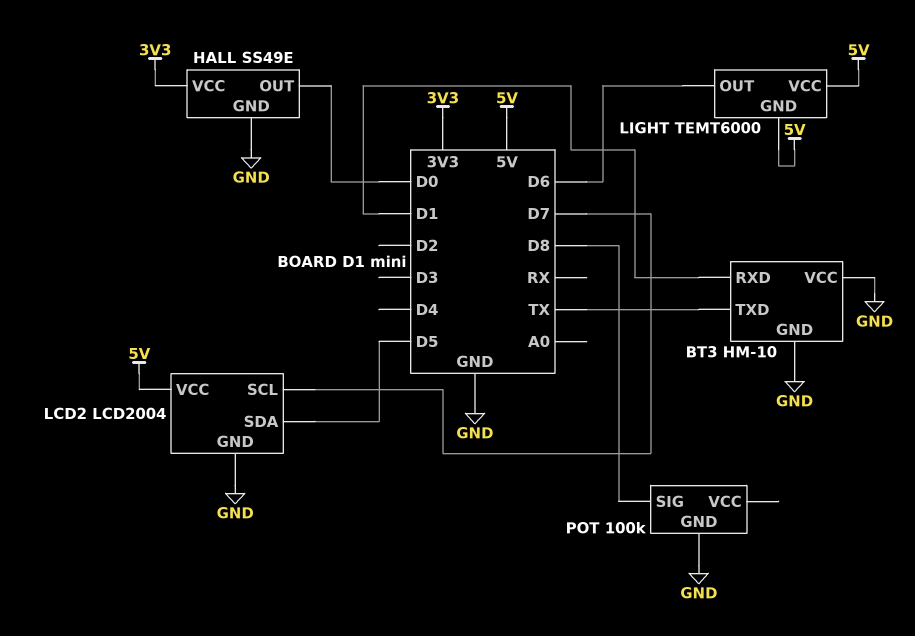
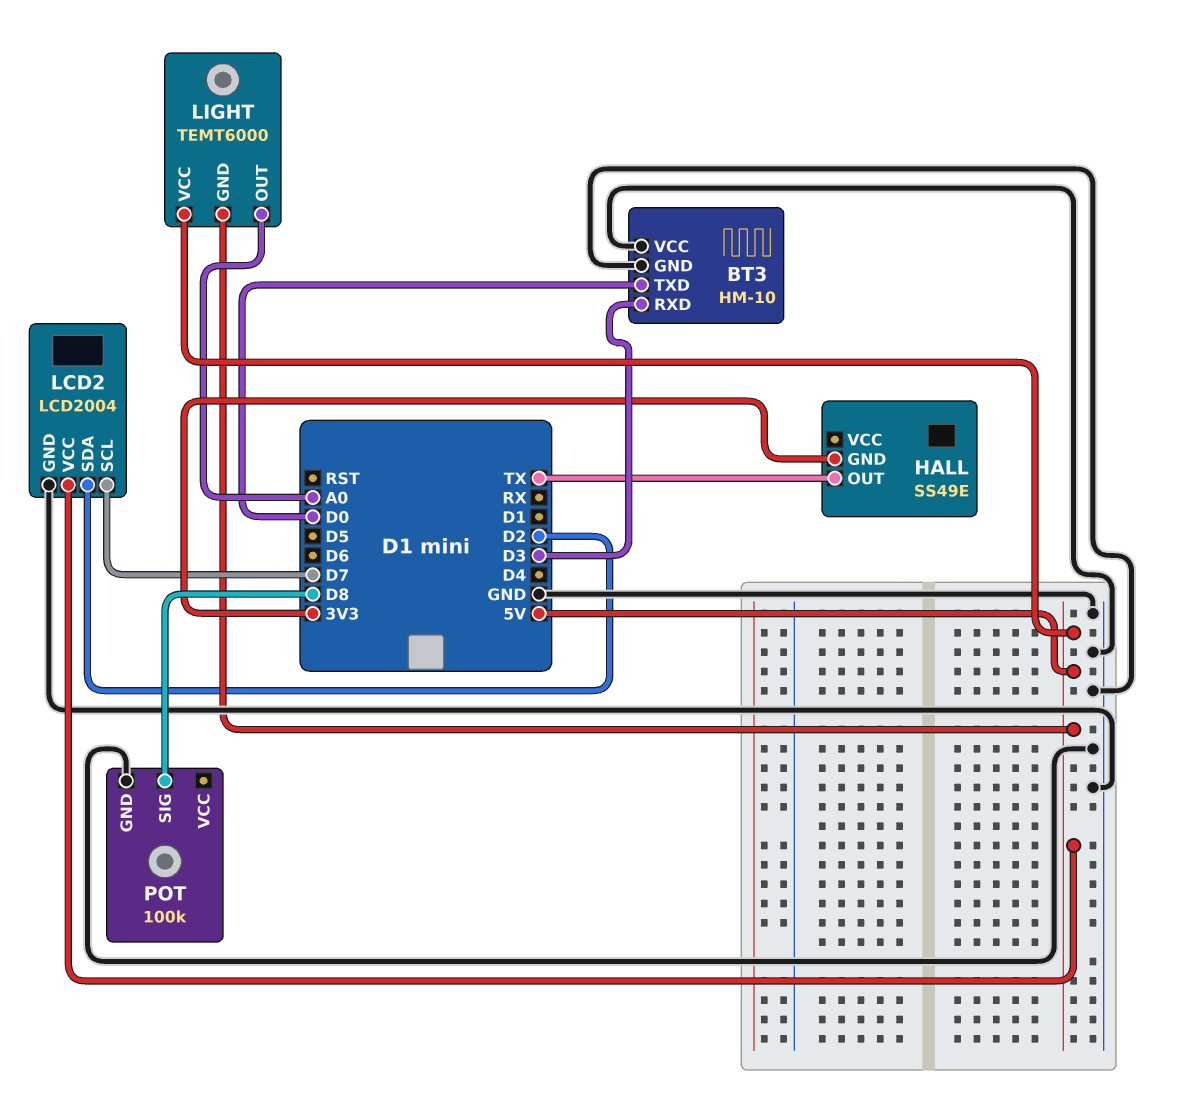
BT3 pin RXD: D1 -> D3
BT3 pin TXD: TX -> D0
HALL pin GND: GND -> 3V3
HALL pin OUT: D0 -> TX
HALL pin VCC: 3V3 -> none
LCD2 pin SDA: D5 -> D2
LIGHT pin OUT: D6 -> A0

